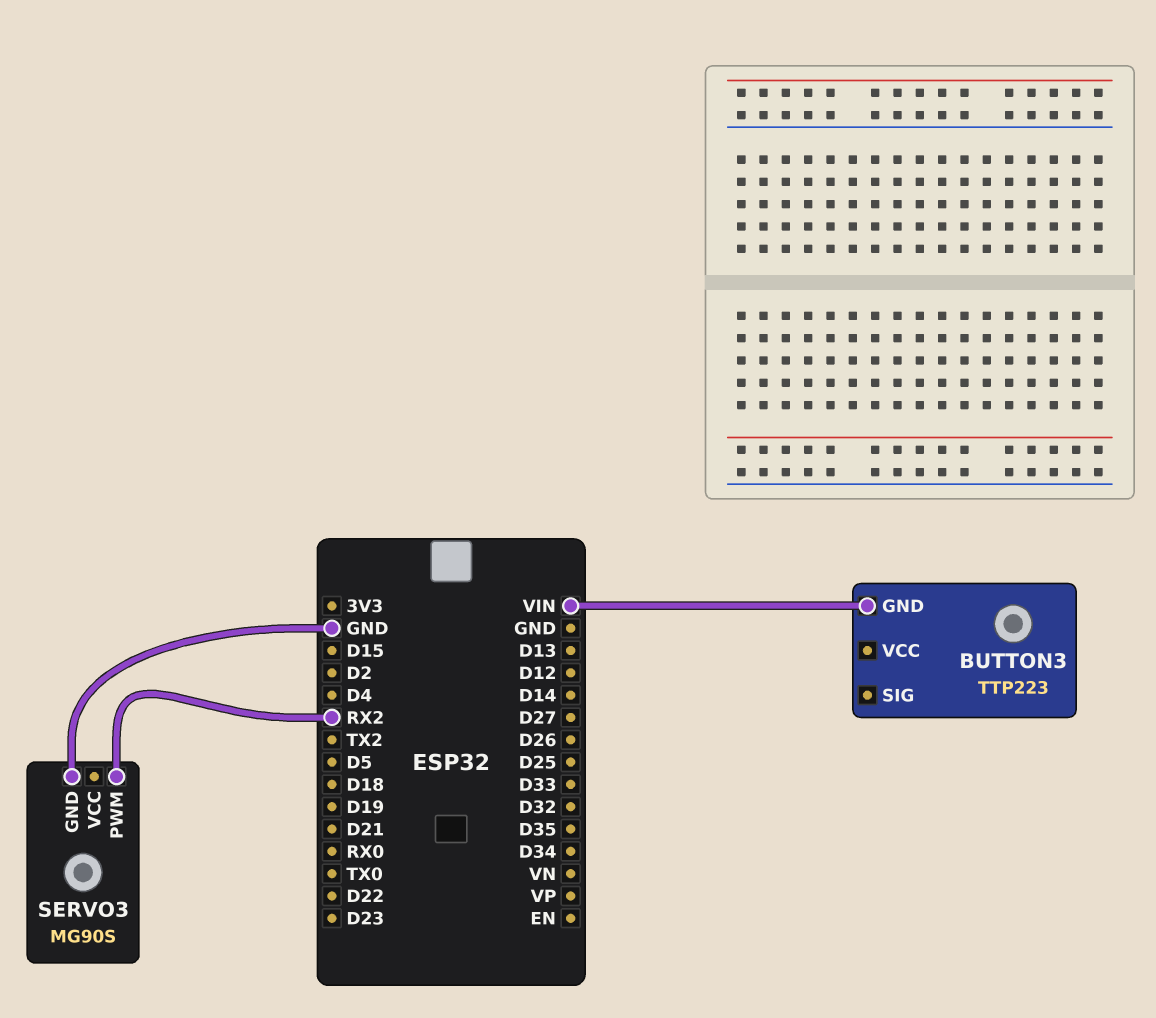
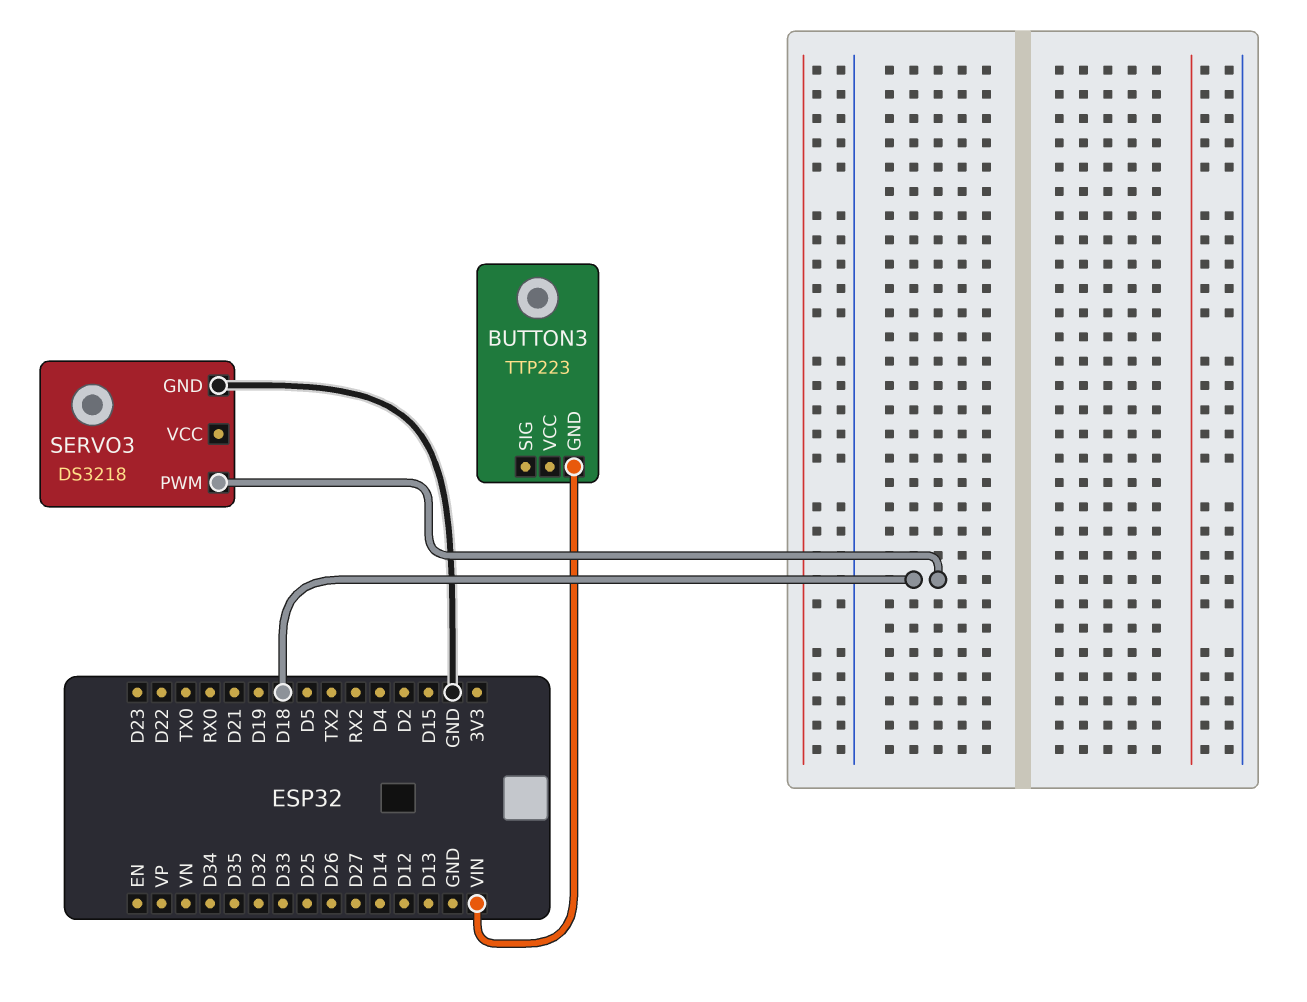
SERVO3: MG90S -> DS3218
SERVO3 pin PWM: RX2 -> D18

